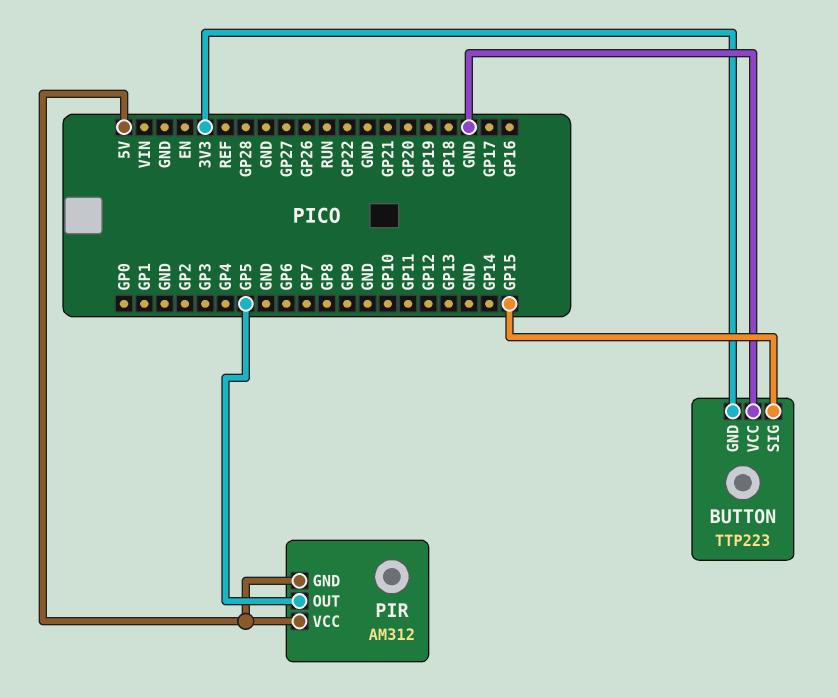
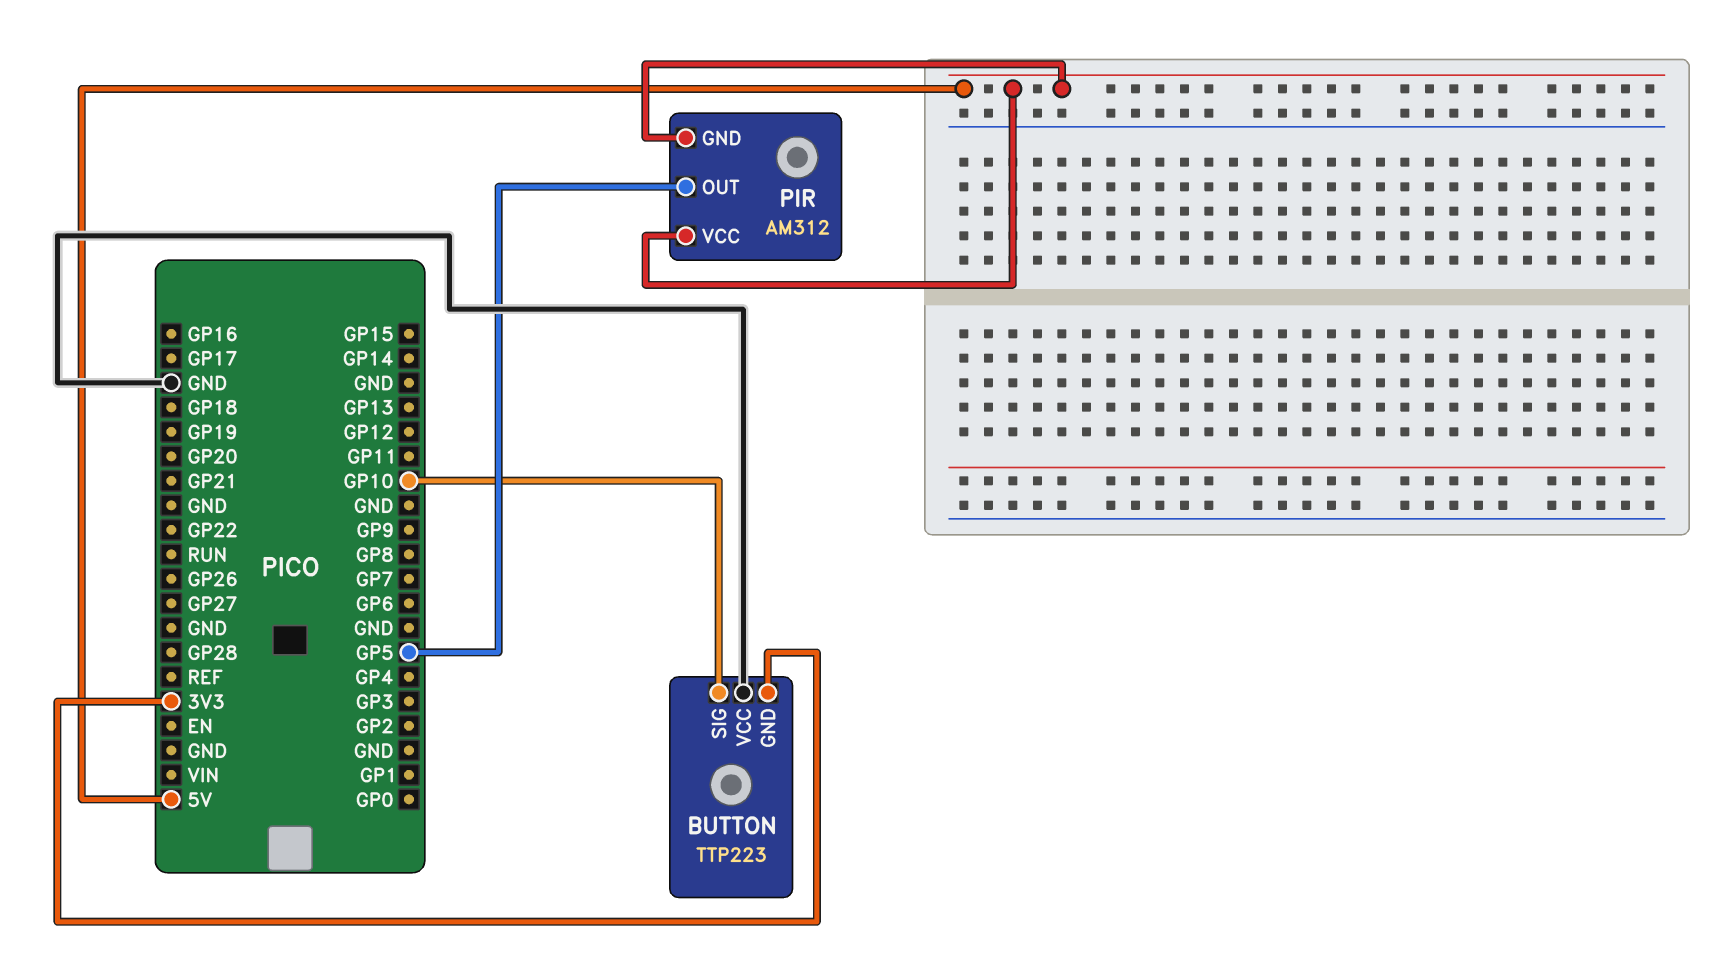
BUTTON pin SIG: GP15 -> GP10

